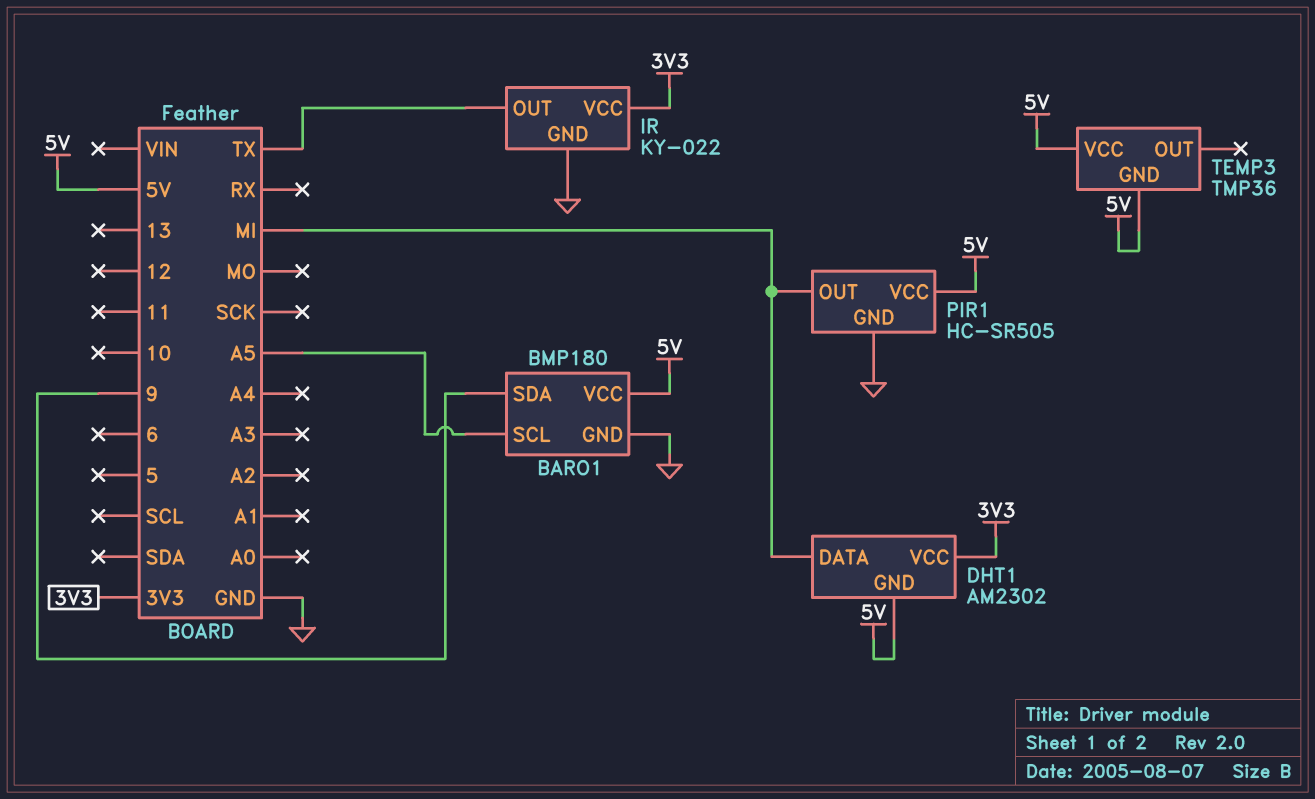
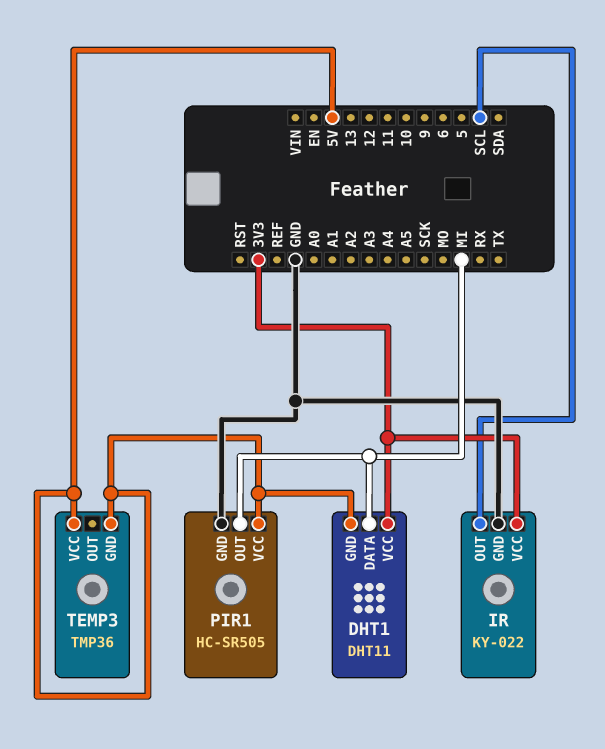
BARO1: BMP180 -> none
BARO1 pin GND: GND -> none
BARO1 pin SCL: A5 -> none
BARO1 pin SDA: 9 -> none
BARO1 pin VCC: 5V -> none
DHT1: AM2302 -> DHT11
IR pin OUT: TX -> SCL

